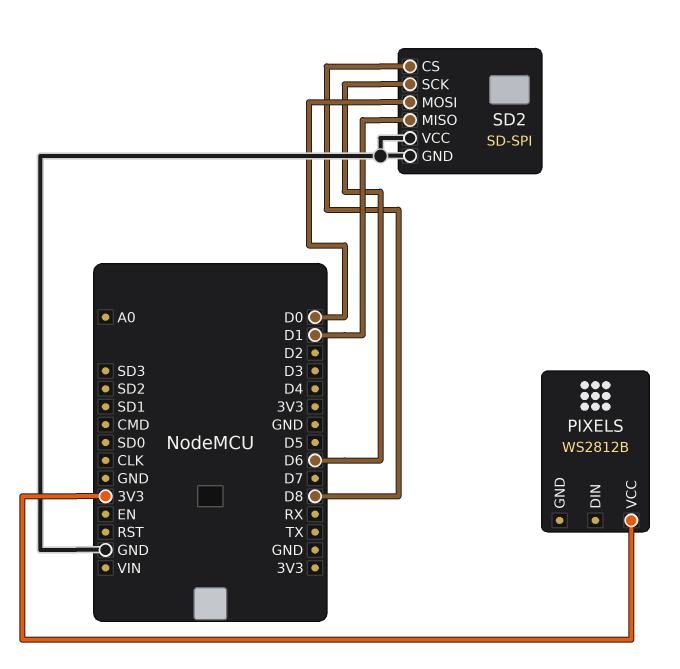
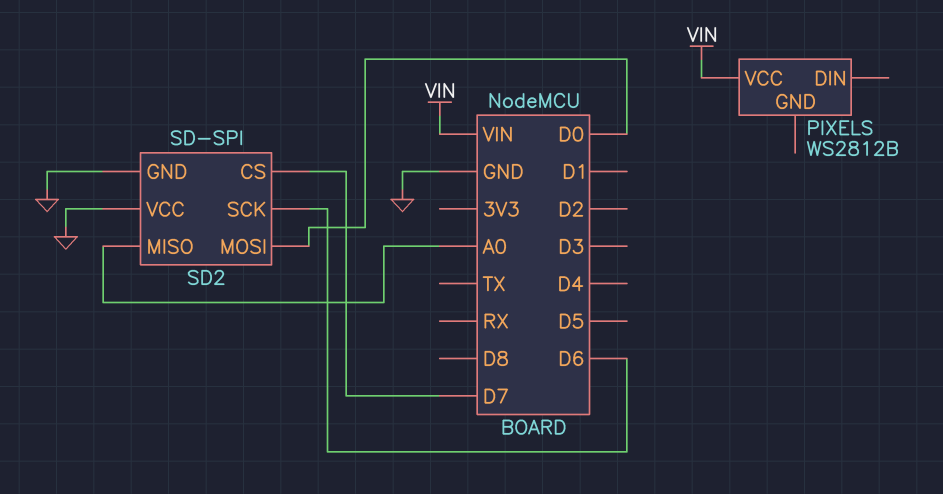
PIXELS pin VCC: 3V3 -> VIN
SD2 pin CS: D8 -> D7
SD2 pin MISO: D1 -> A0

